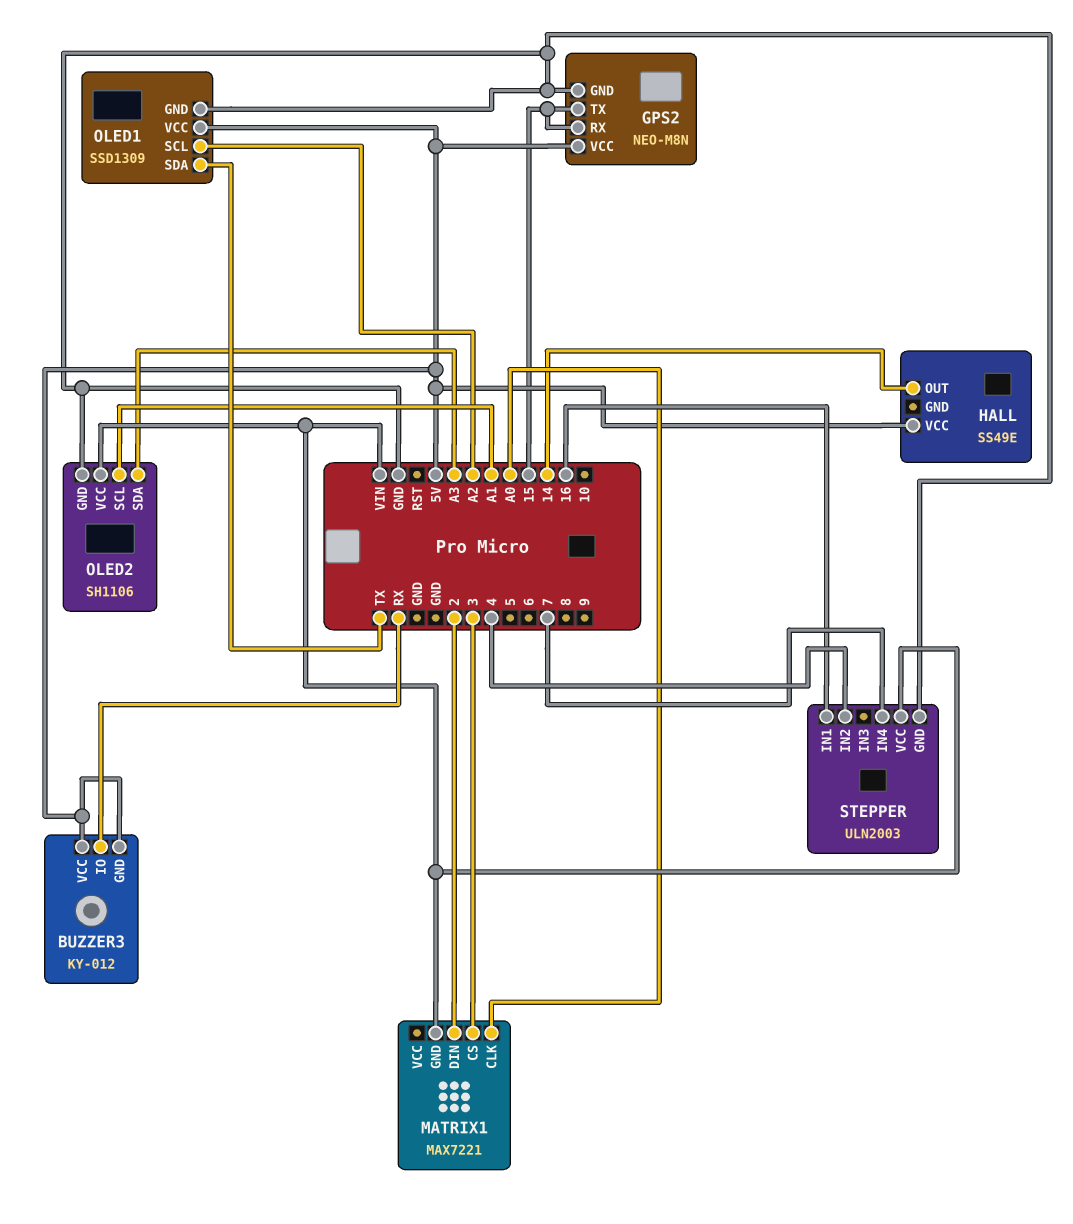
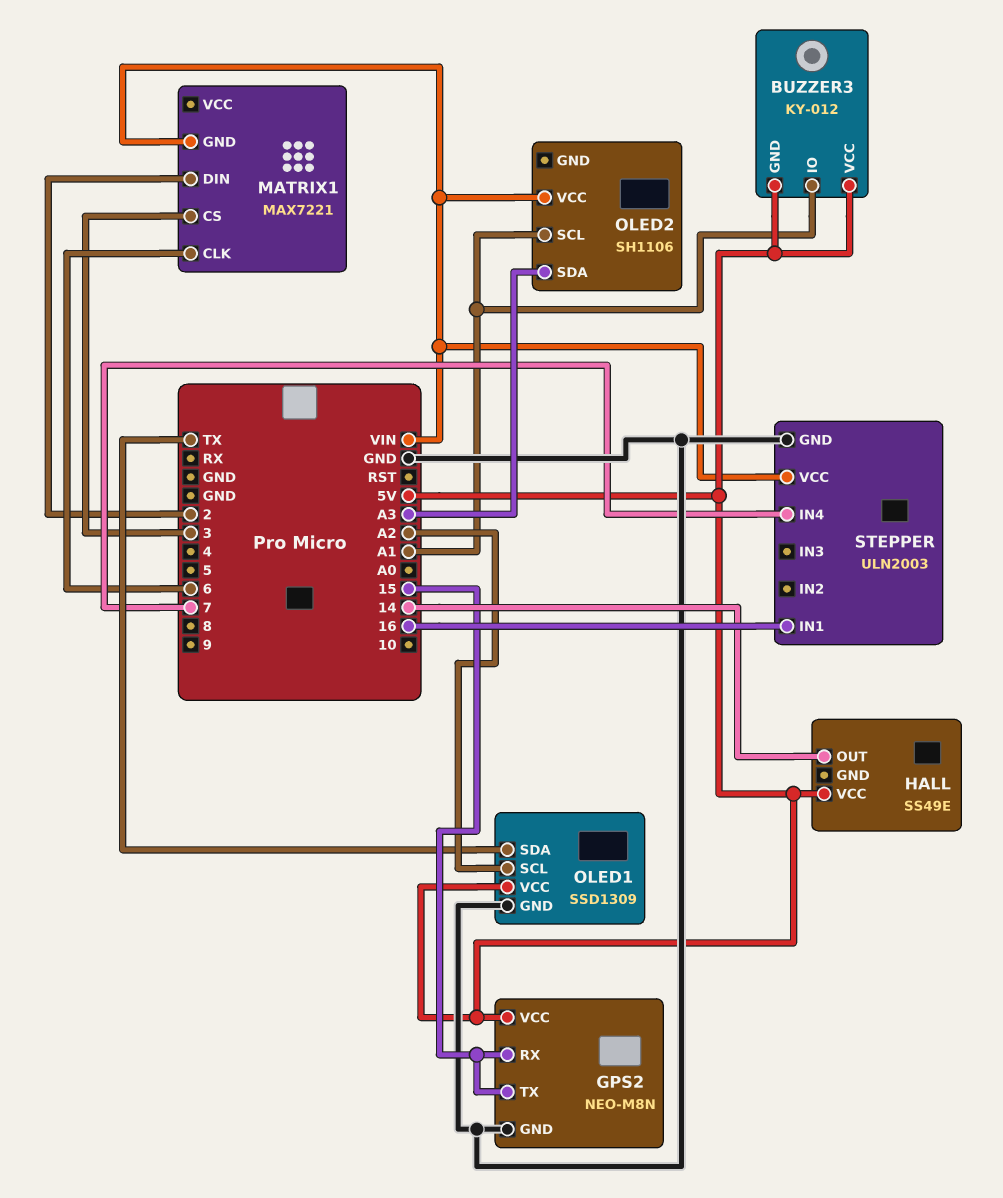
BUZZER3 pin IO: RX -> A1
MATRIX1 pin CLK: A0 -> 6
OLED2 pin GND: GND -> none
STEPPER pin IN2: 4 -> none

